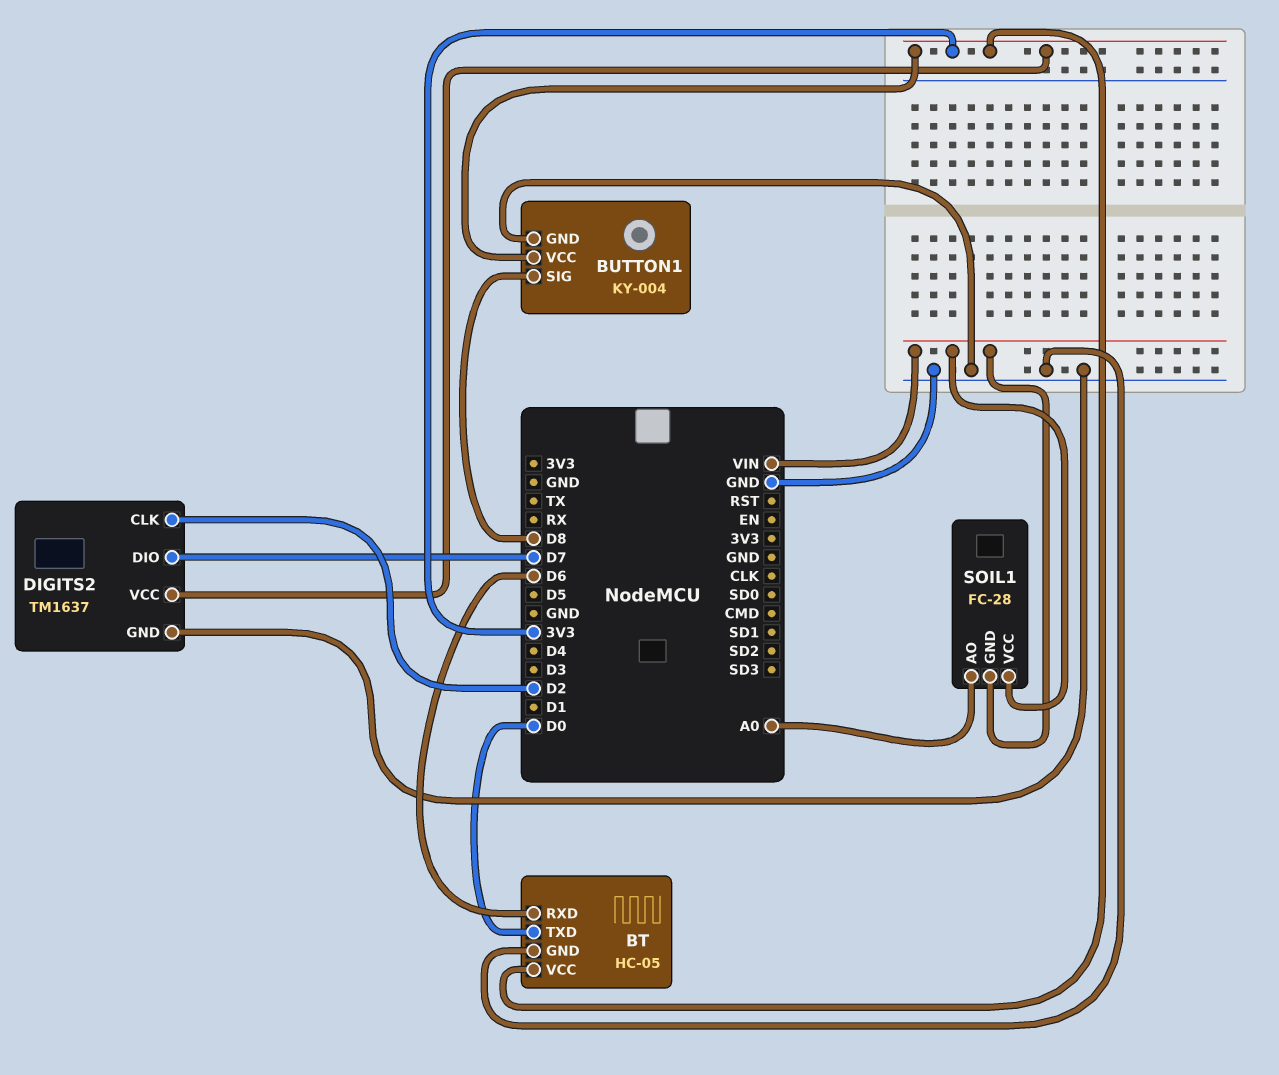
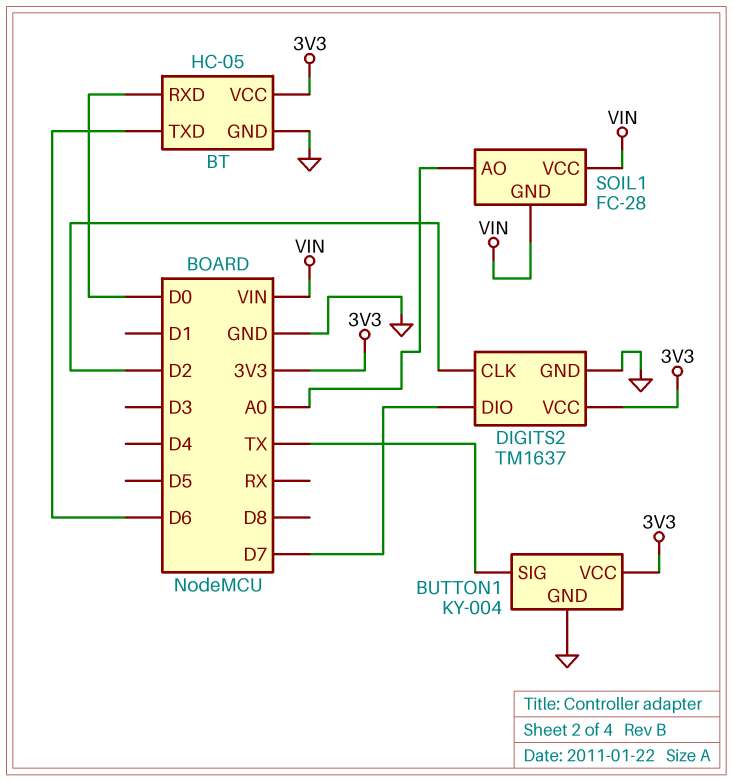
BT pin RXD: D6 -> D0
BT pin TXD: D0 -> D6
BUTTON1 pin SIG: D8 -> TX

